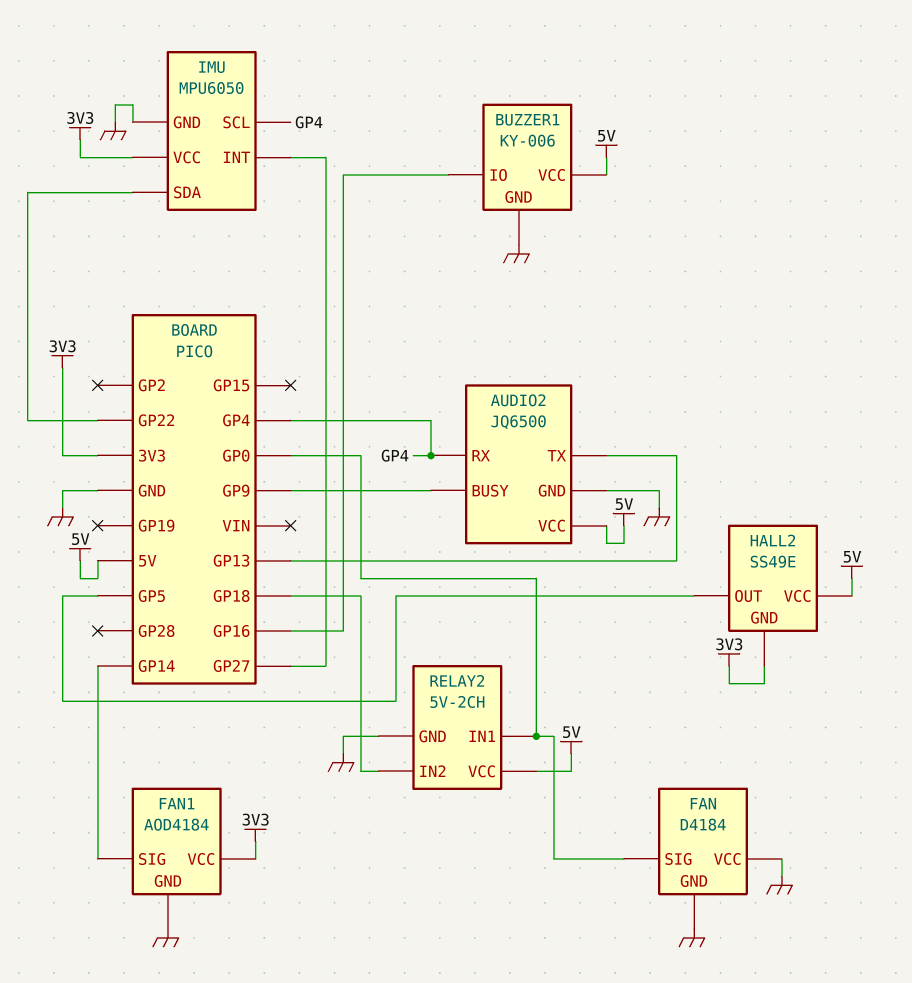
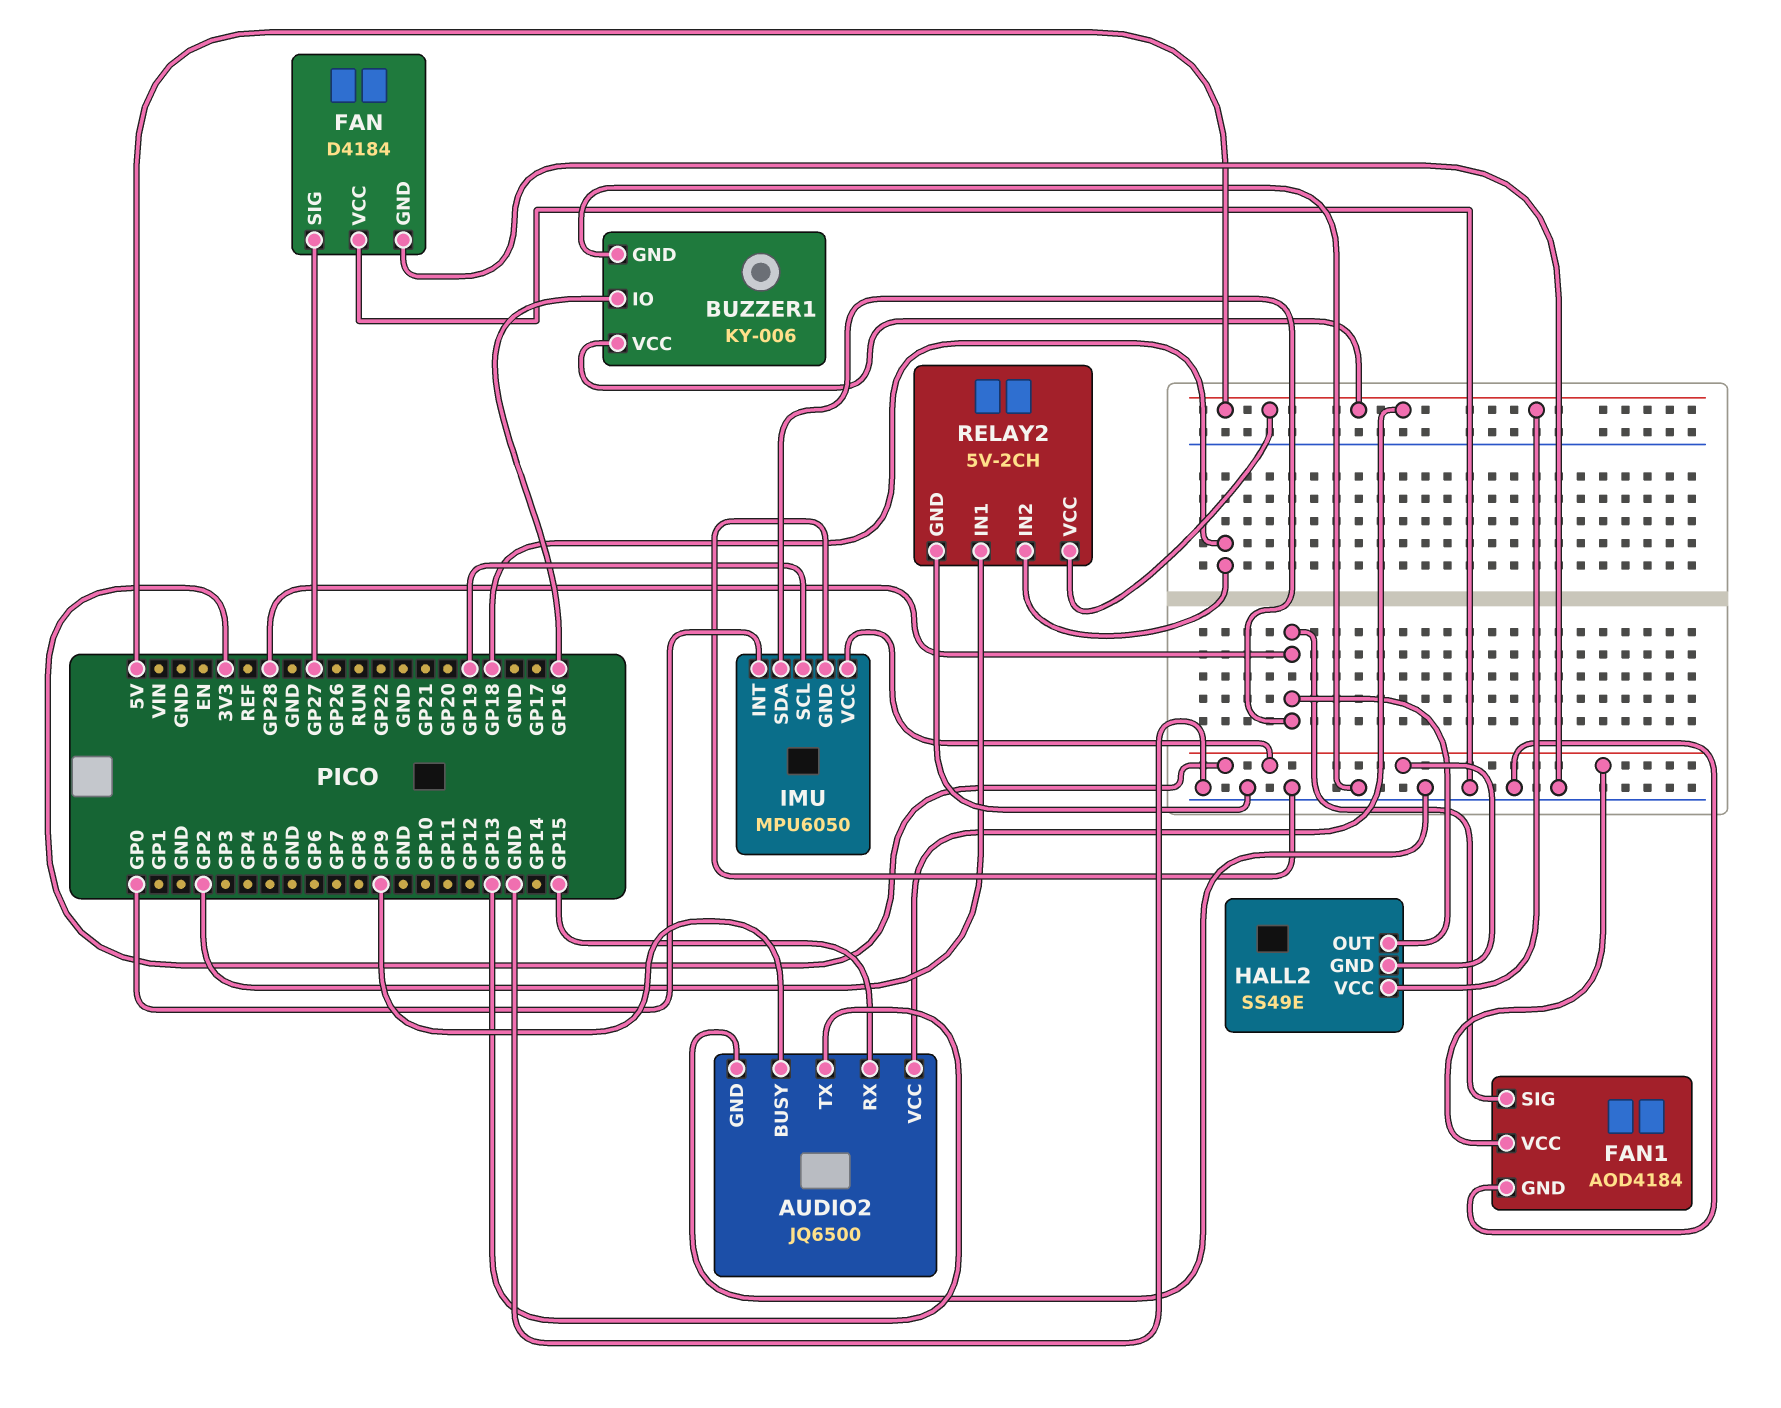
AUDIO2 pin RX: GP4 -> GP15
FAN pin SIG: GP0 -> GP27
FAN1 pin SIG: GP14 -> GP28
HALL2 pin OUT: GP5 -> GP28
IMU pin INT: GP27 -> GP0
IMU pin SCL: GP4 -> GP19
IMU pin SDA: GP22 -> GP28
RELAY2 pin IN1: GP0 -> GP2

